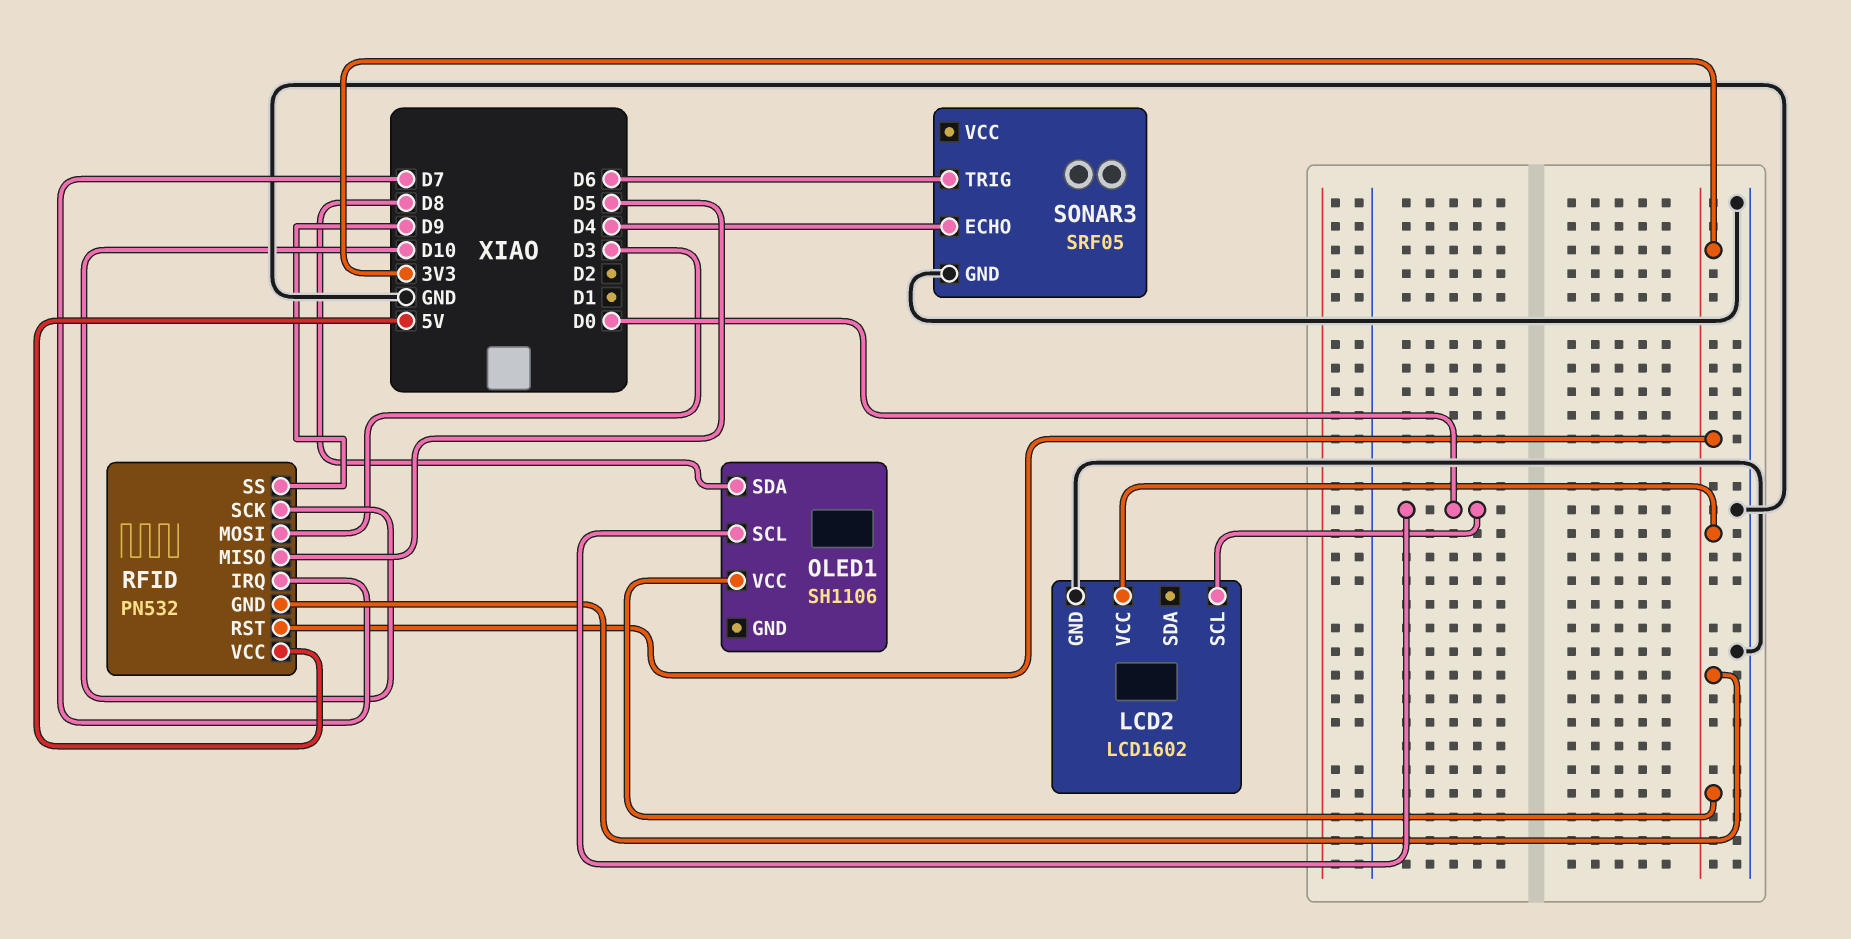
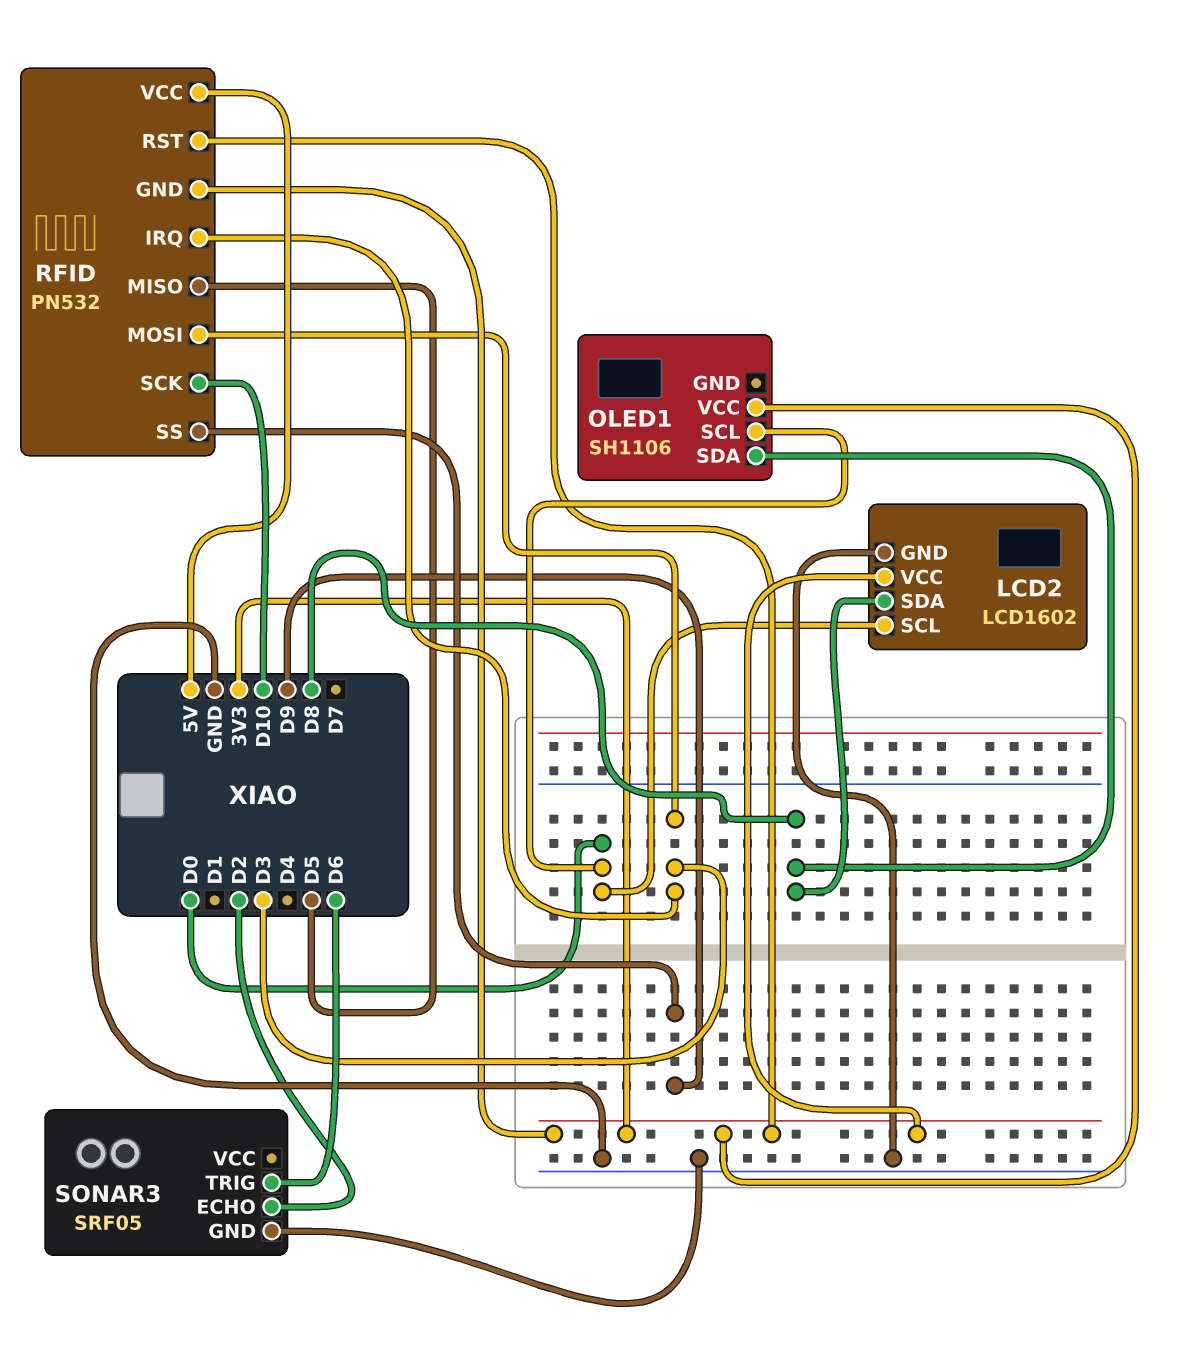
LCD2 pin SDA: none -> D8
RFID pin IRQ: D7 -> D3
SONAR3 pin ECHO: D4 -> D2

